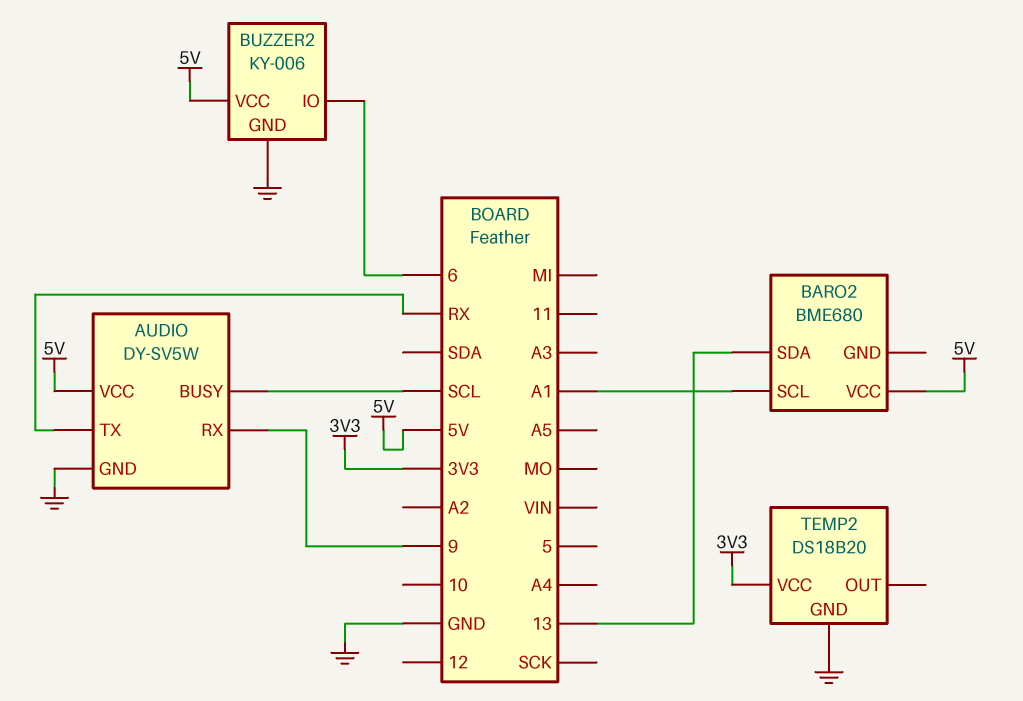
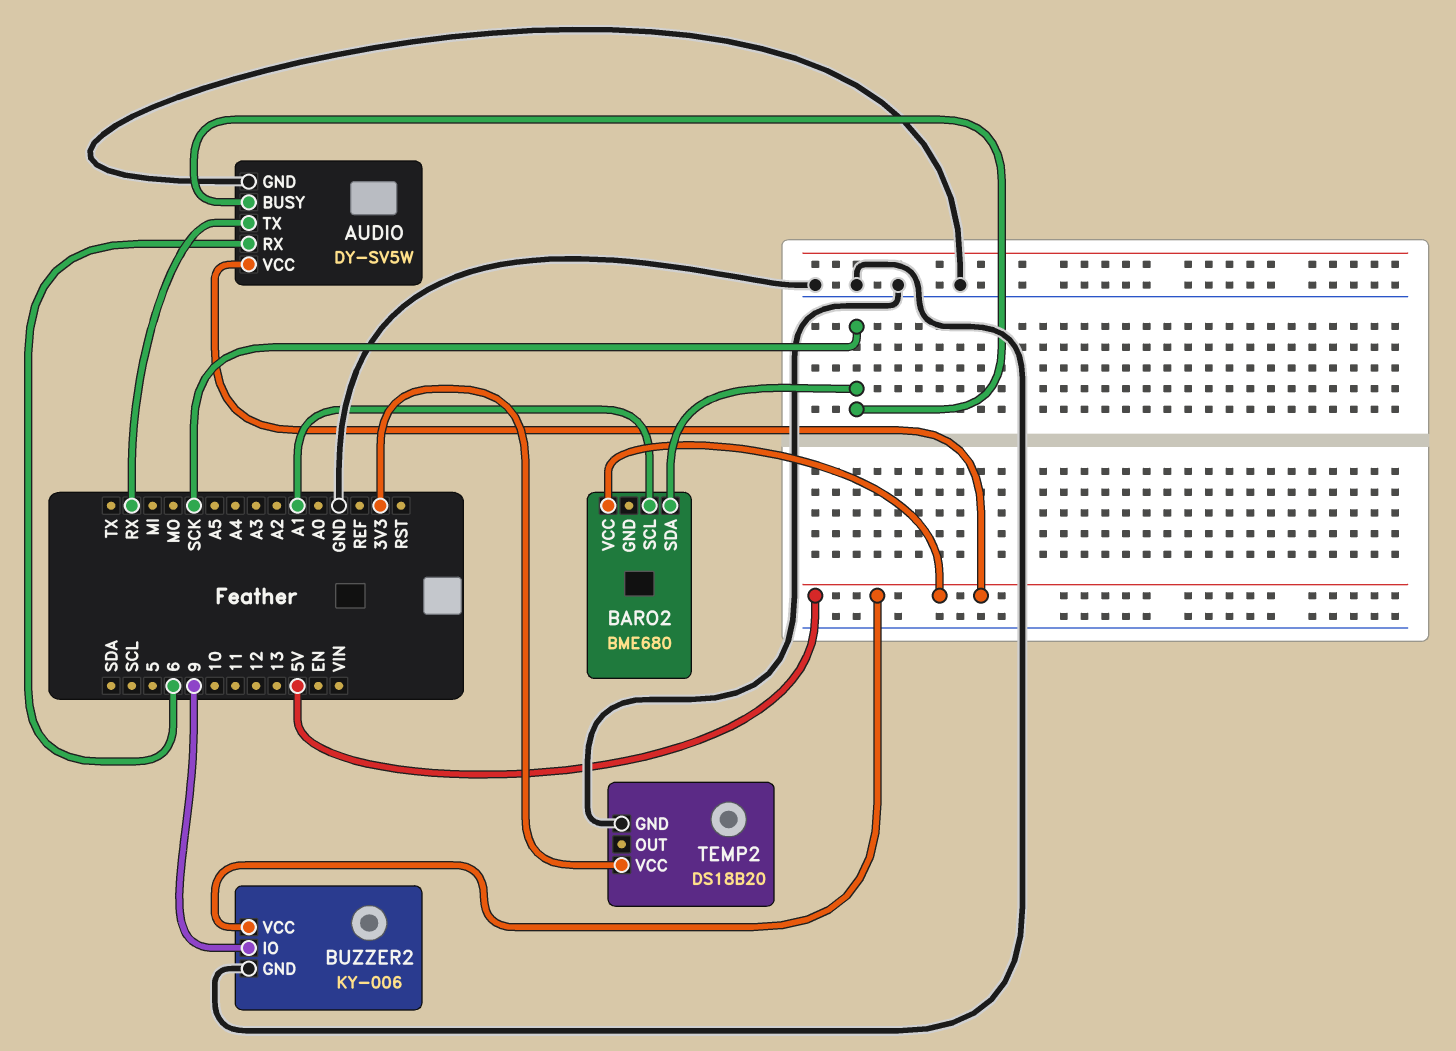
AUDIO pin BUSY: SCL -> SCK
AUDIO pin RX: 9 -> 6
BARO2 pin SDA: 13 -> SCK
BUZZER2 pin IO: 6 -> 9

